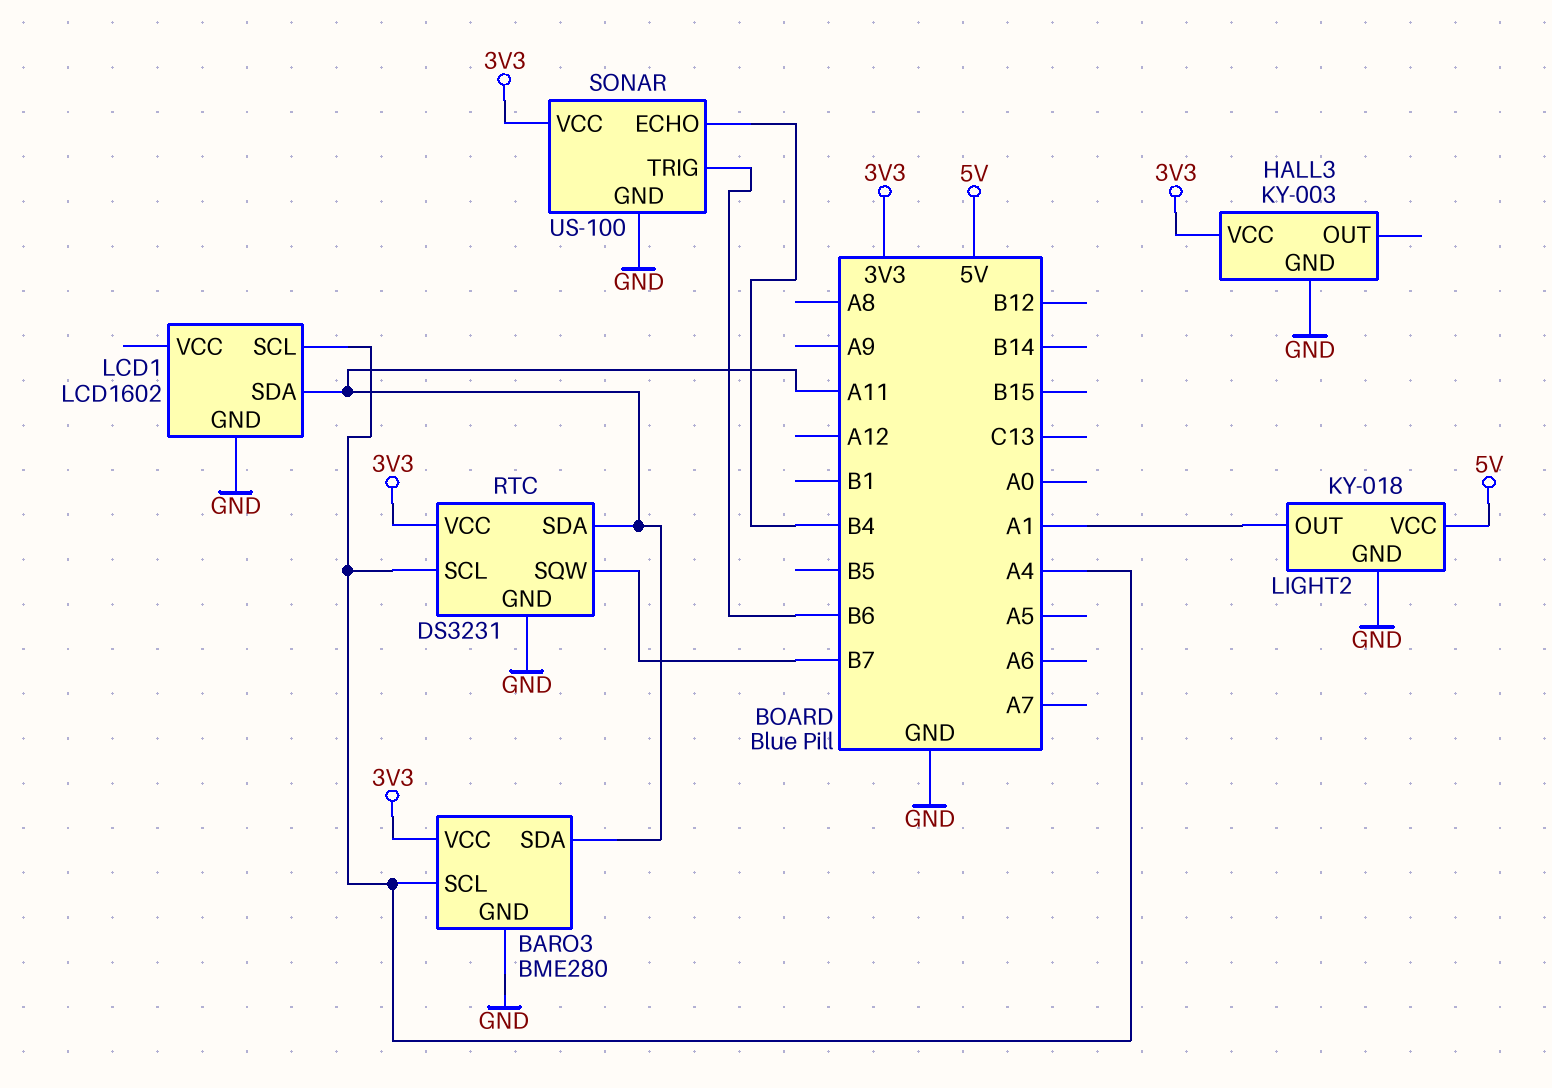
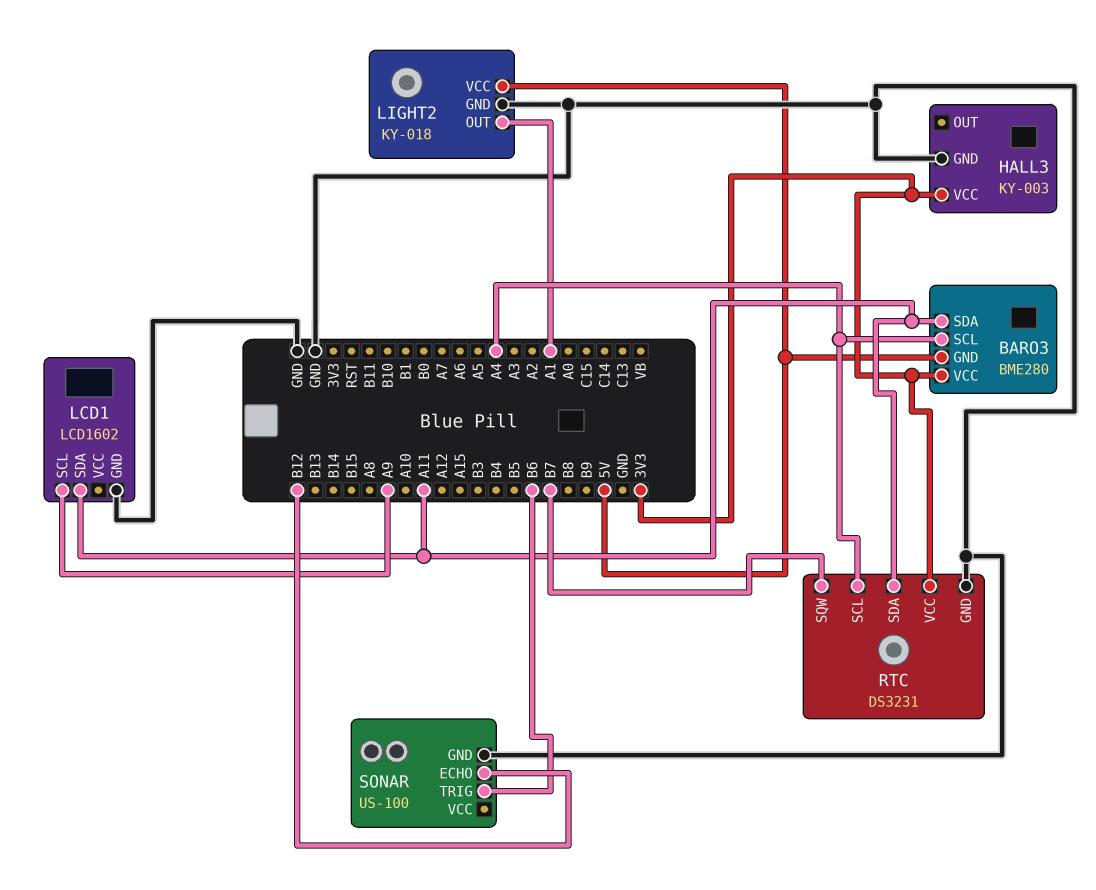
BARO3 pin GND: GND -> 5V
LCD1 pin SCL: A4 -> A9
SONAR pin ECHO: B4 -> B12
SONAR pin VCC: 3V3 -> none

